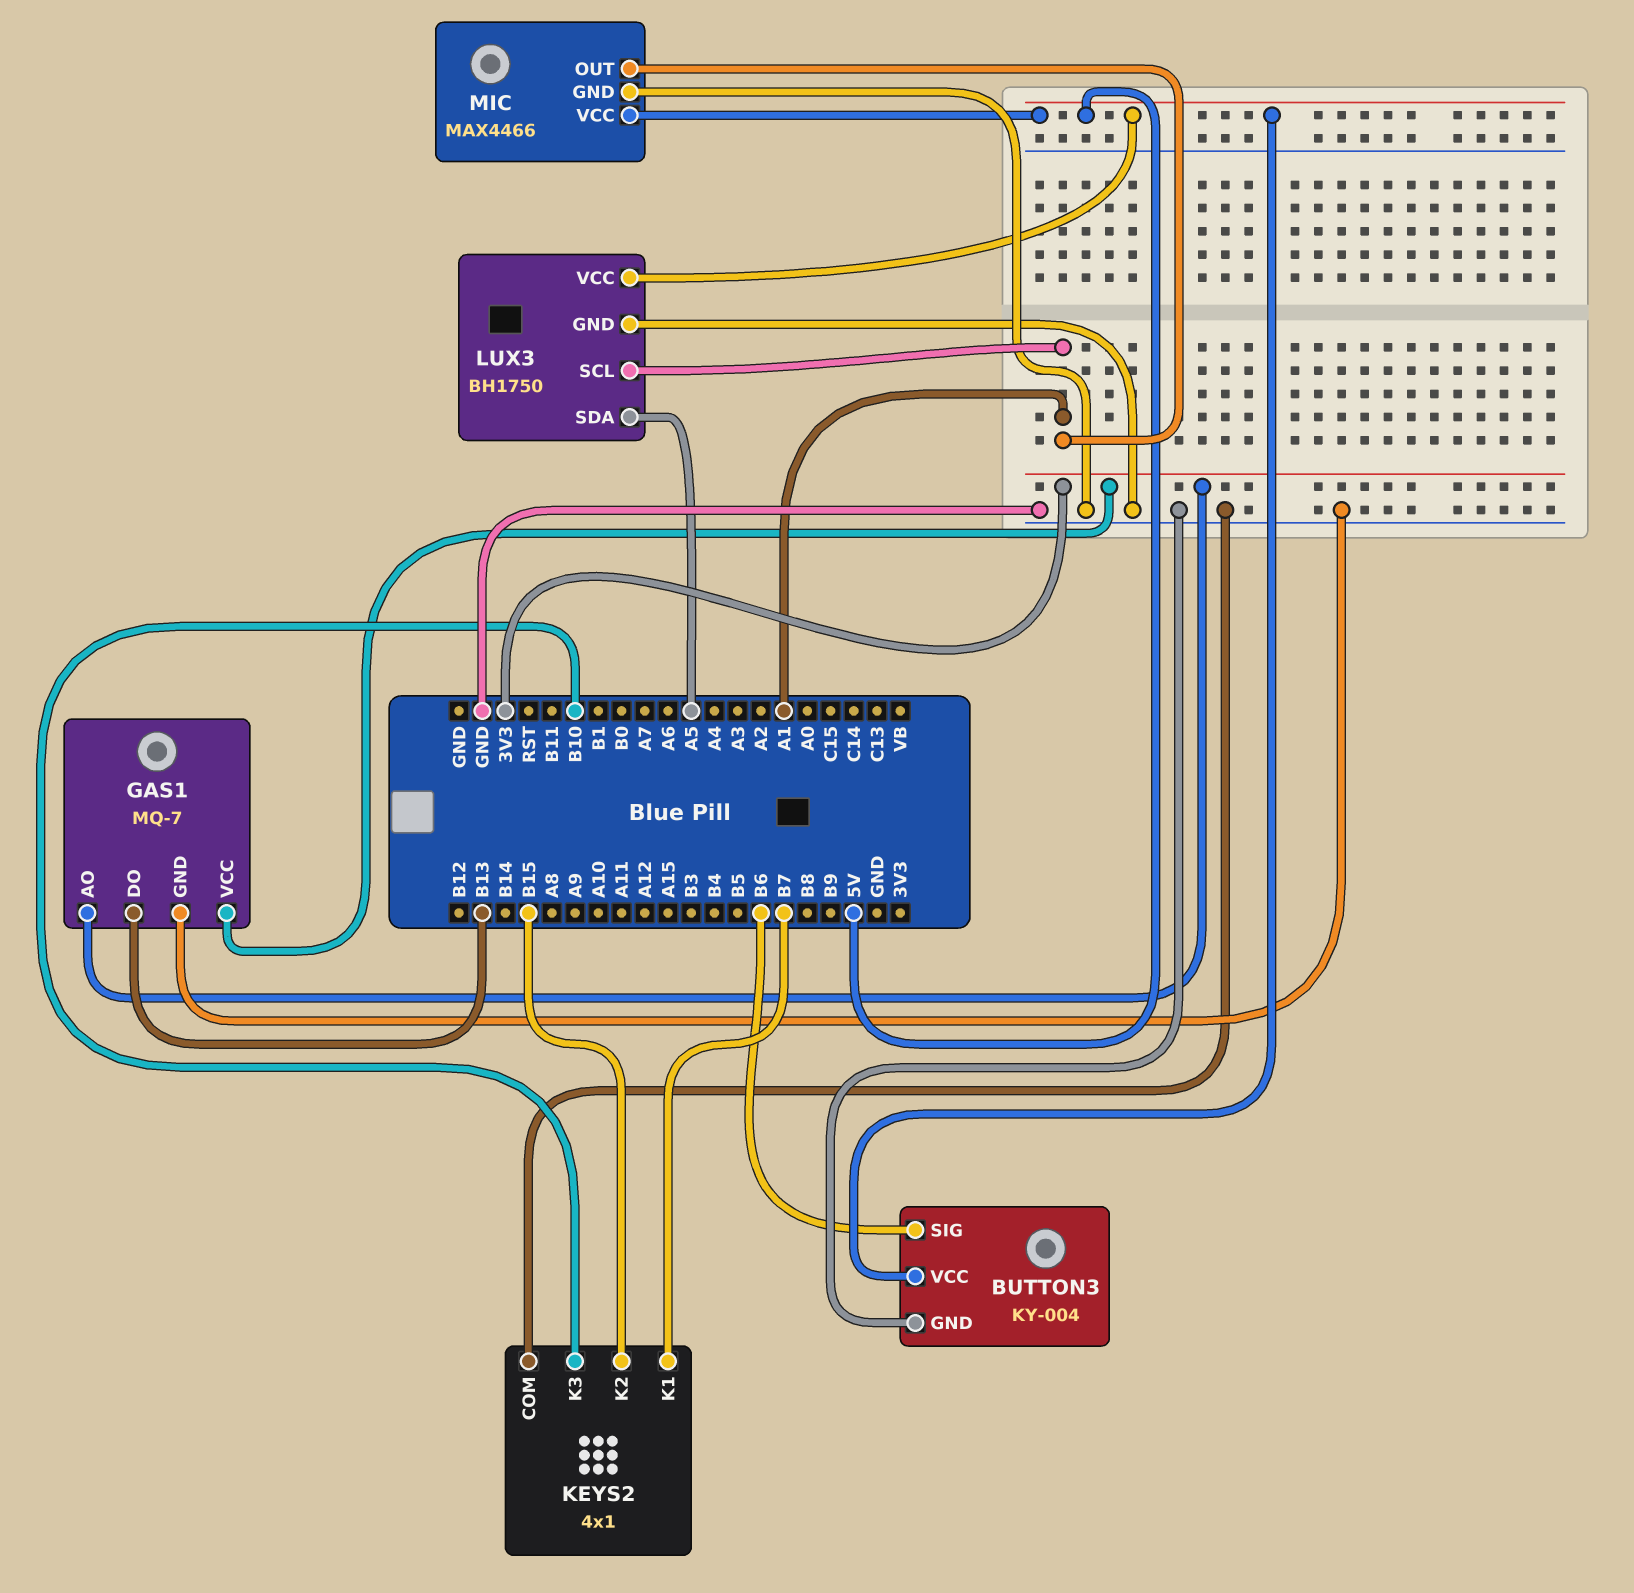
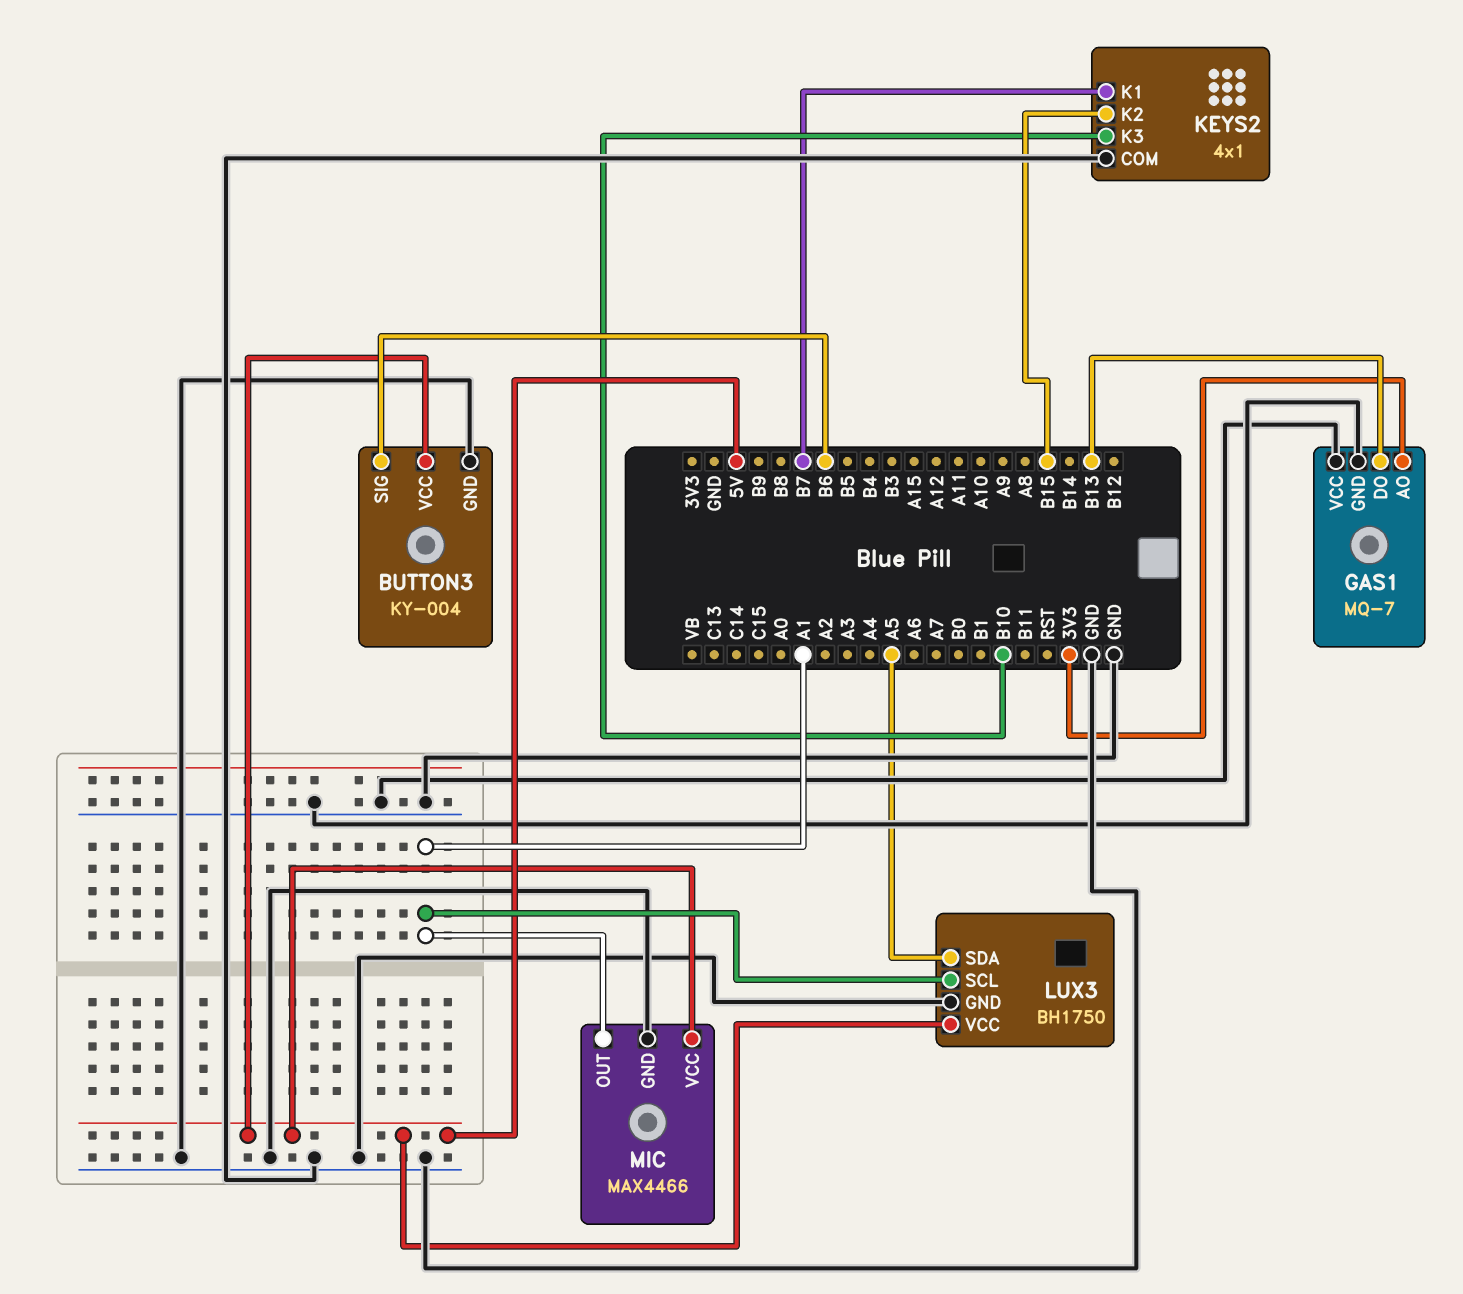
GAS1 pin VCC: 3V3 -> GND

